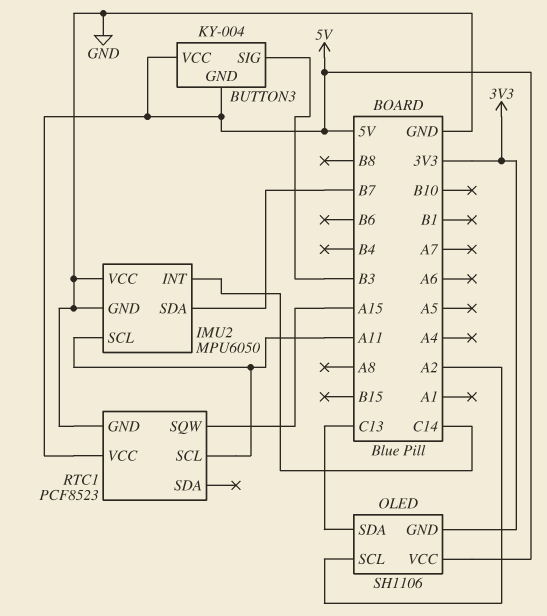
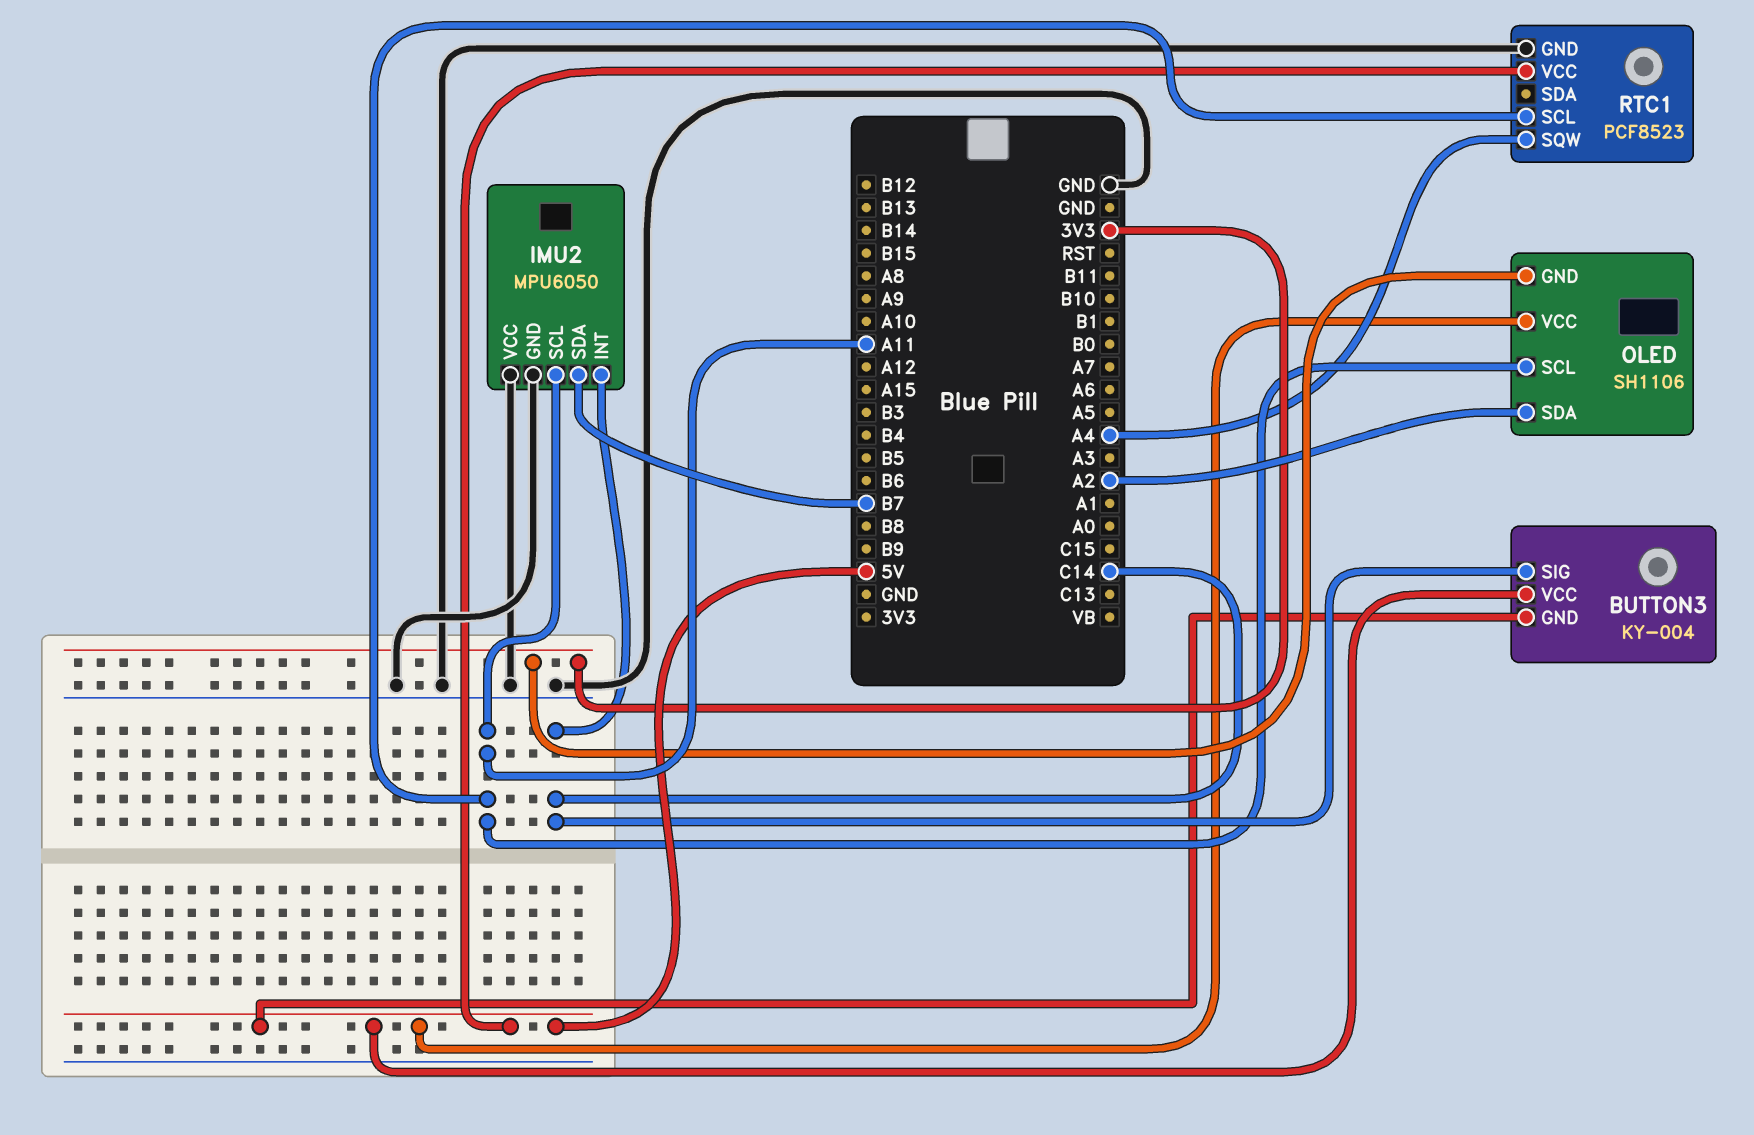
BUTTON3 pin SIG: B3 -> C14
OLED pin SCL: A2 -> A11
OLED pin SDA: C13 -> A2
RTC1 pin SQW: A15 -> A4

